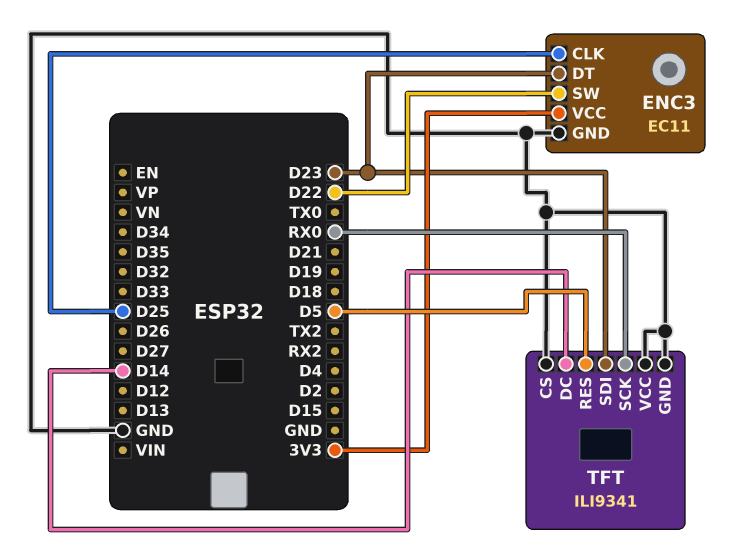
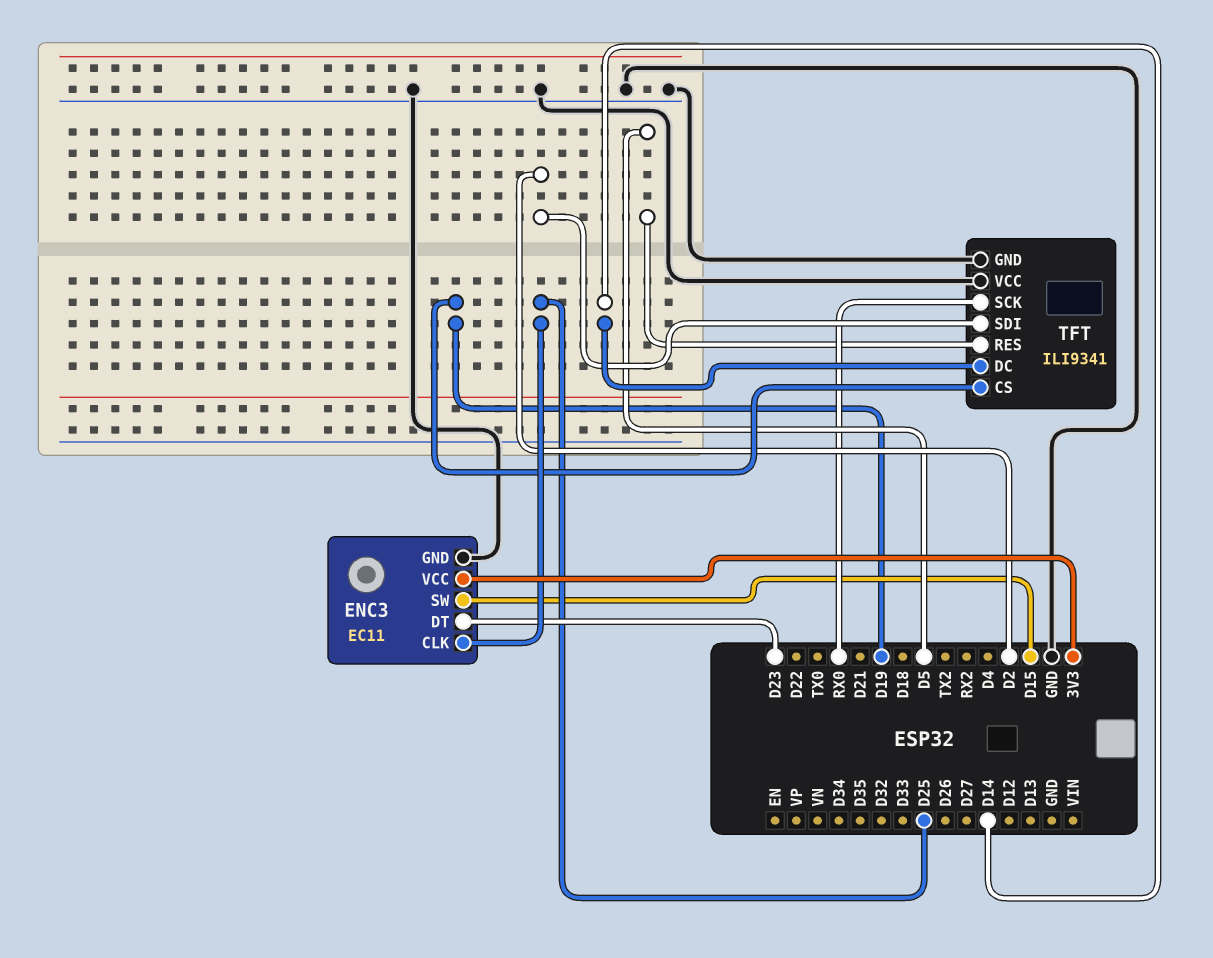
ENC3 pin SW: D22 -> D15
TFT pin CS: GND -> D19
TFT pin SDI: D23 -> D2

